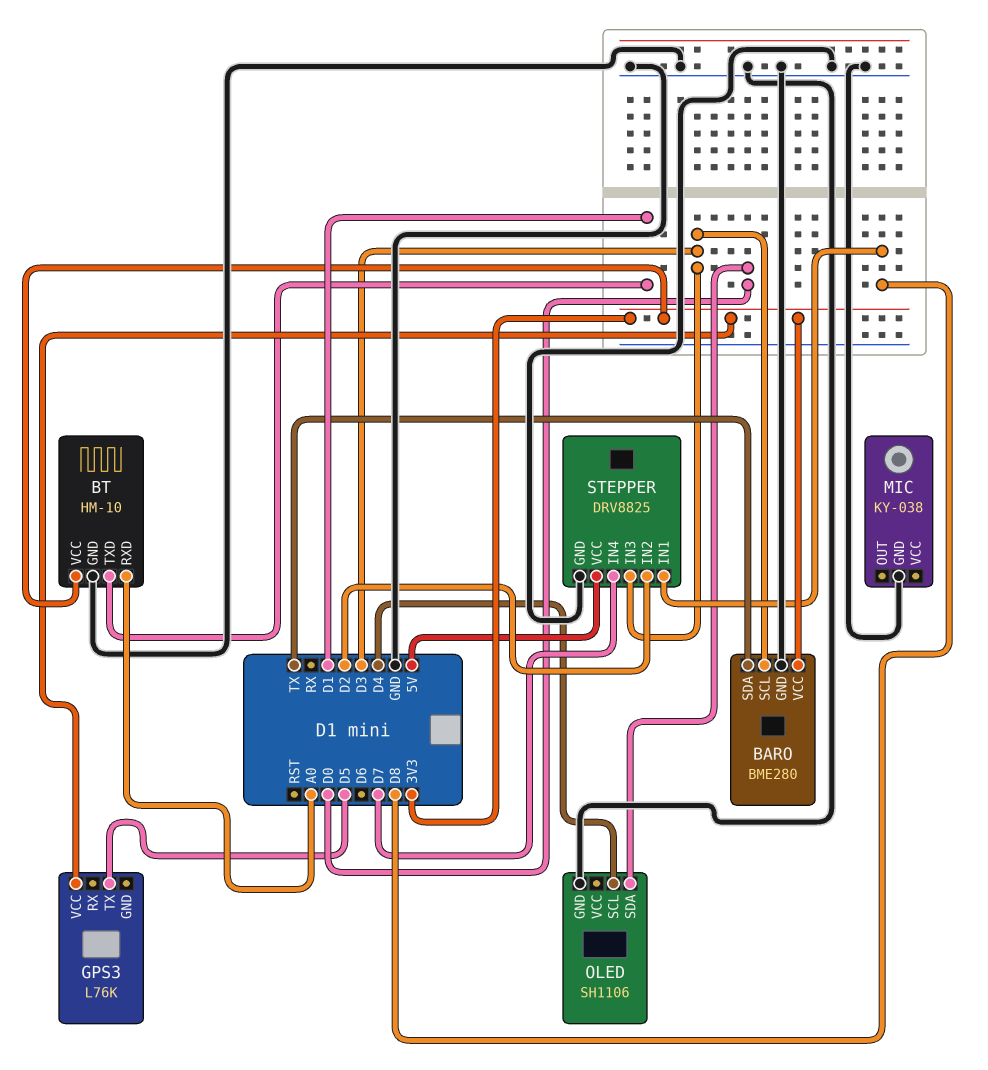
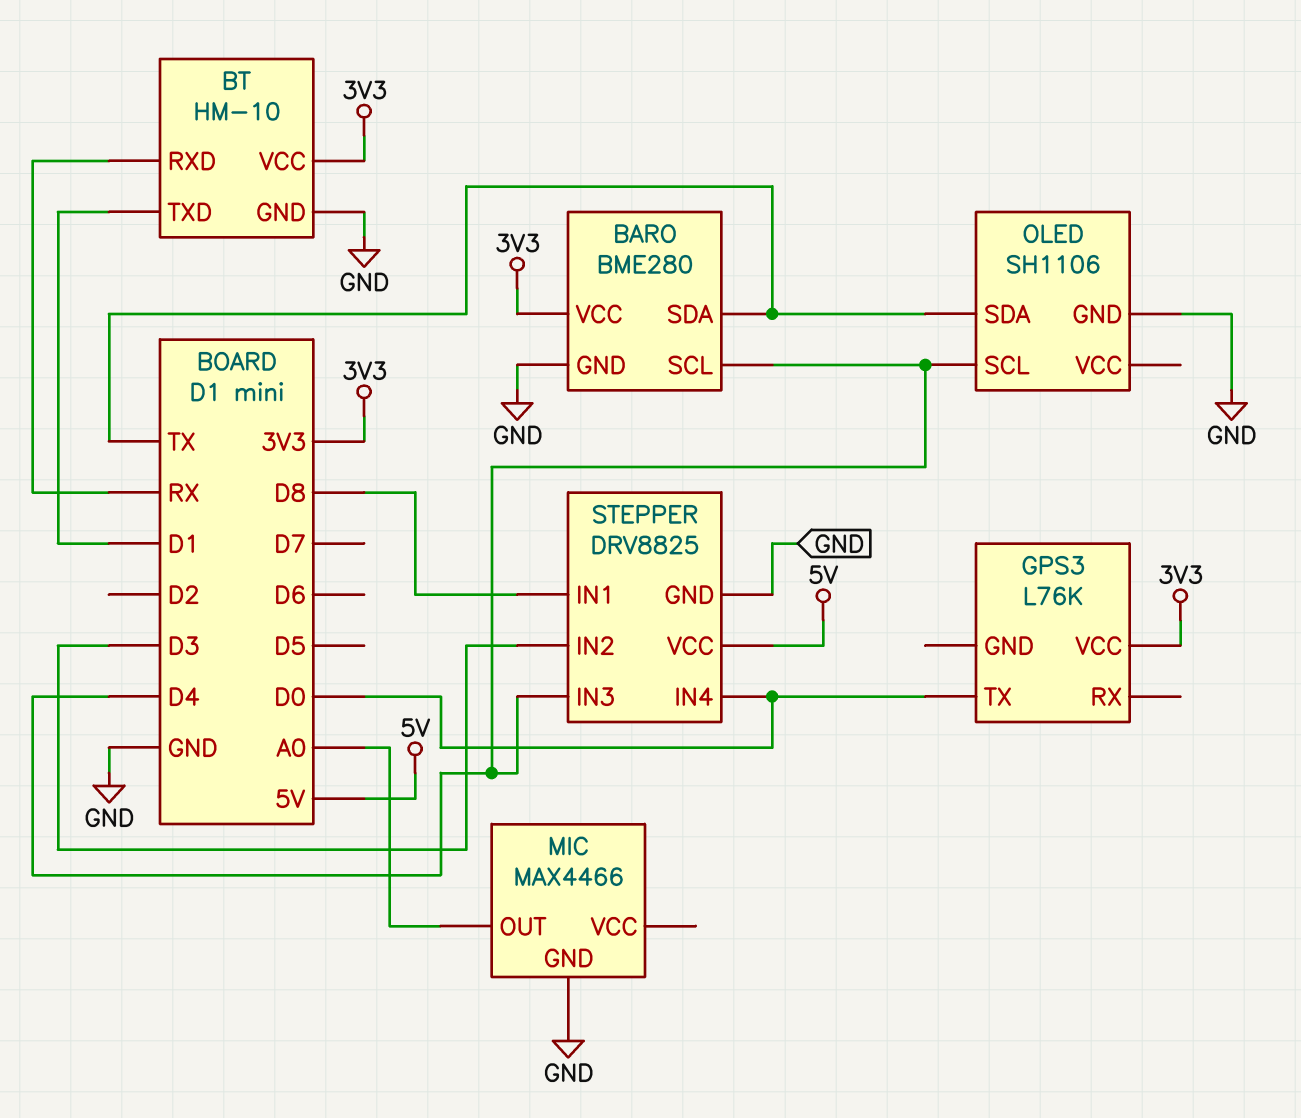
BARO pin SCL: D3 -> D4
BT pin RXD: A0 -> RX
GPS3 pin TX: D5 -> D0
MIC: KY-038 -> MAX4466
MIC pin OUT: none -> A0
OLED pin SDA: D0 -> TX
STEPPER pin IN2: D2 -> D3
STEPPER pin IN3: D3 -> D4
STEPPER pin IN4: D7 -> D0

